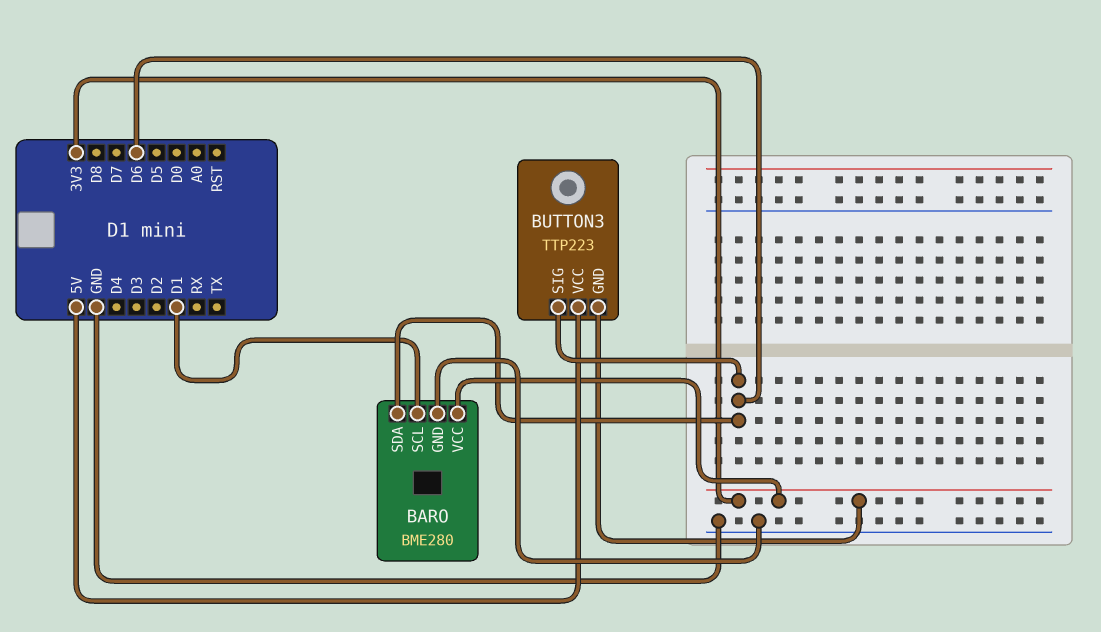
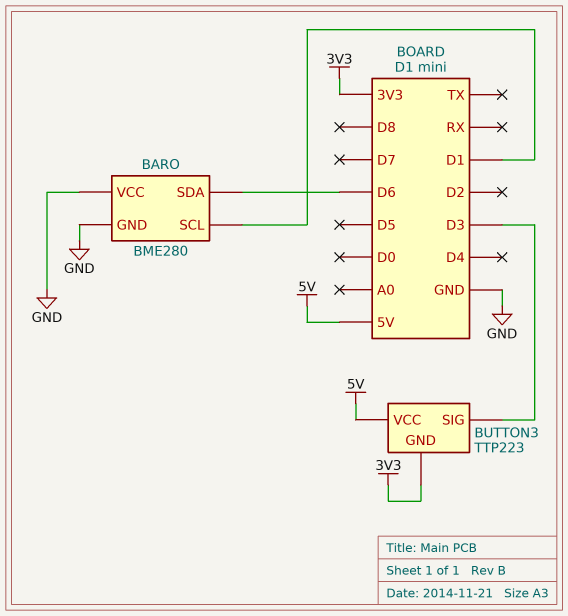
BARO pin VCC: 3V3 -> GND
BUTTON3 pin SIG: D6 -> D3

